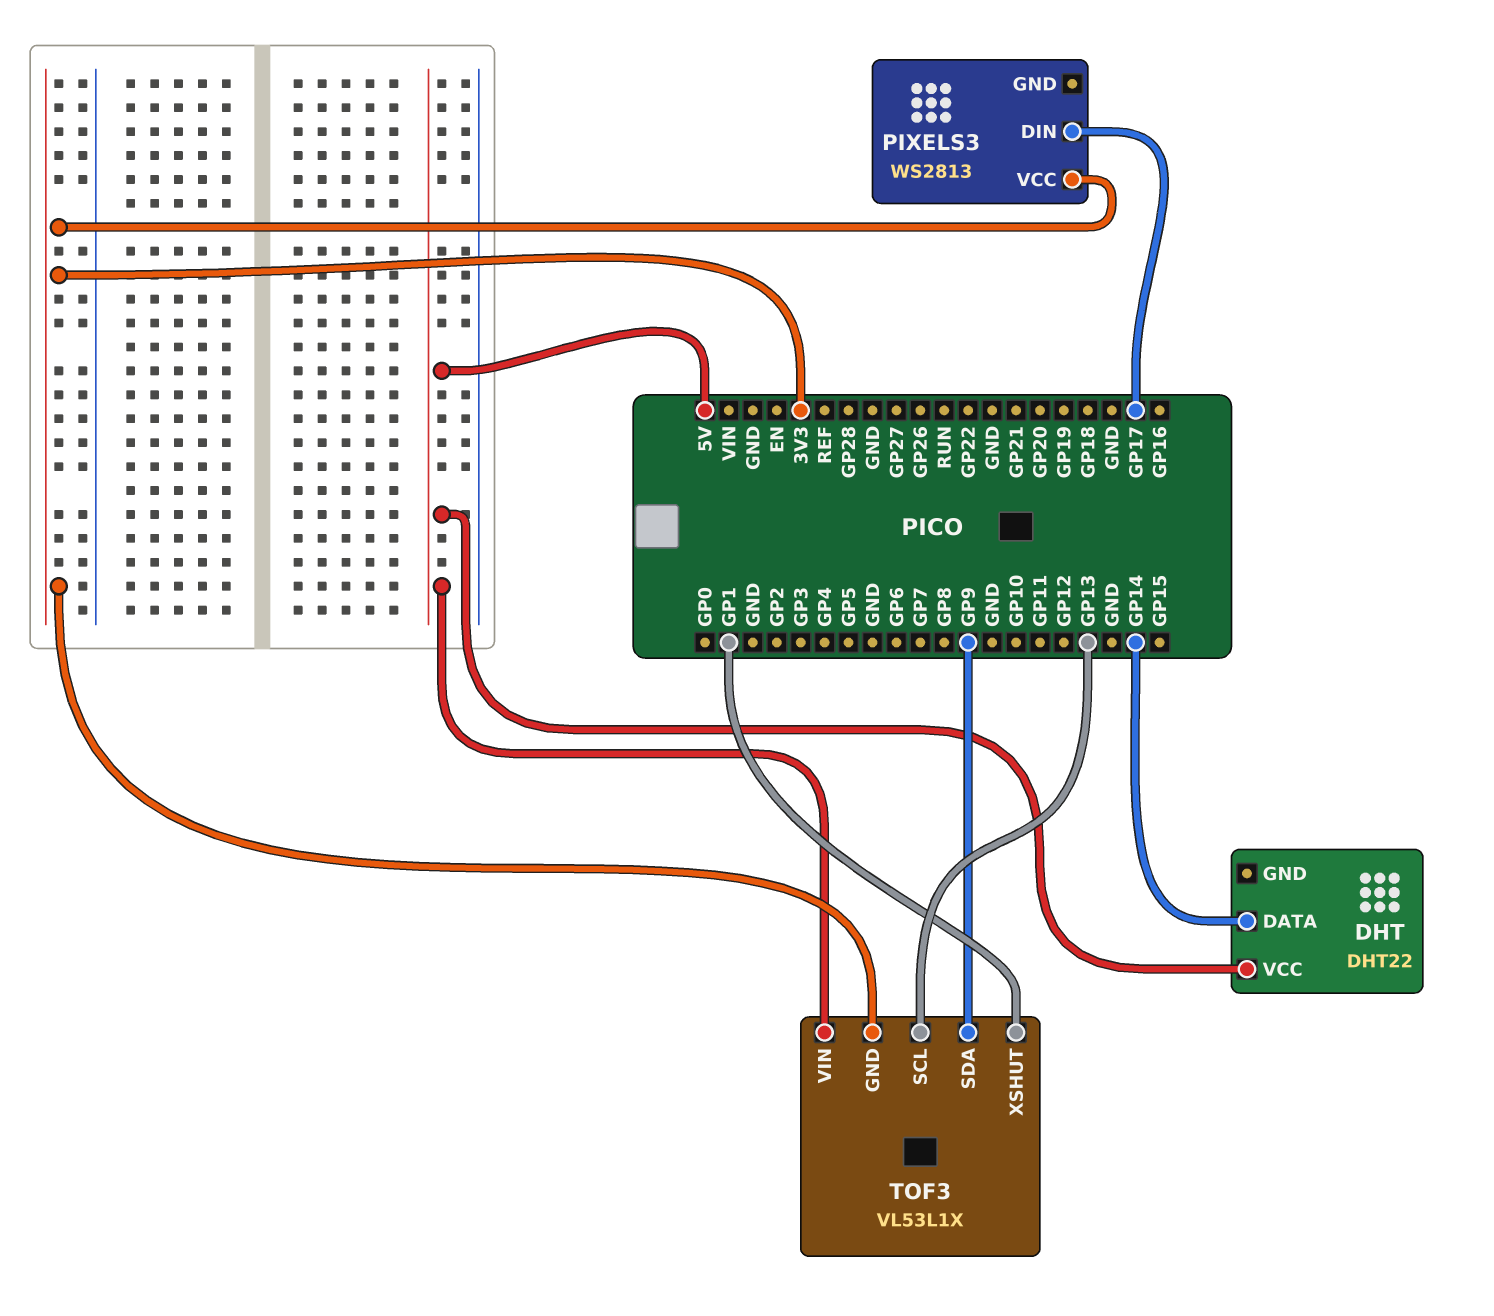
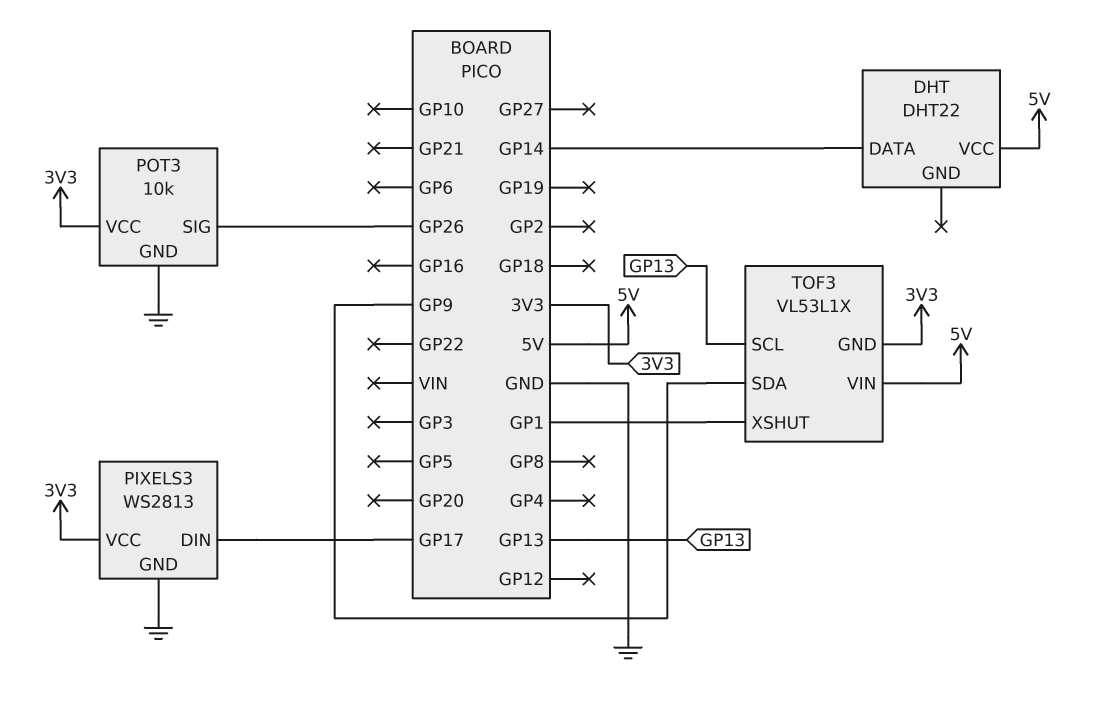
PIXELS3 pin GND: none -> GND
POT3: none -> 10k
POT3 pin GND: none -> GND
POT3 pin SIG: none -> GP26
POT3 pin VCC: none -> 3V3

